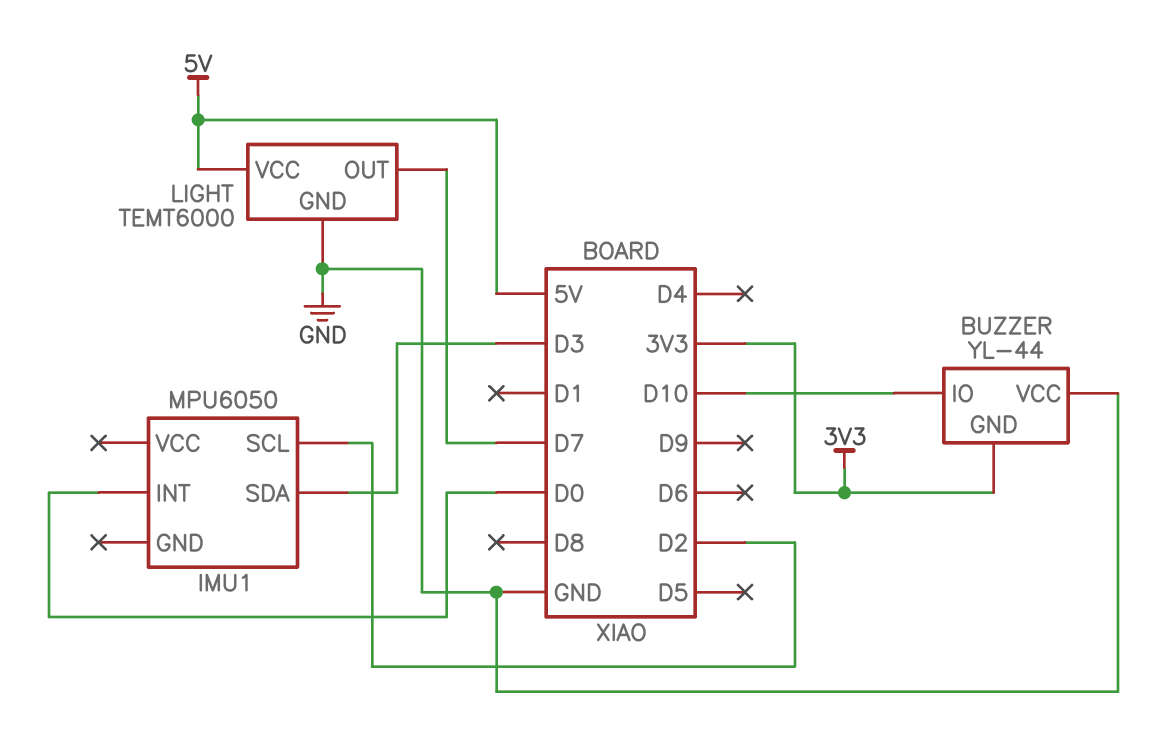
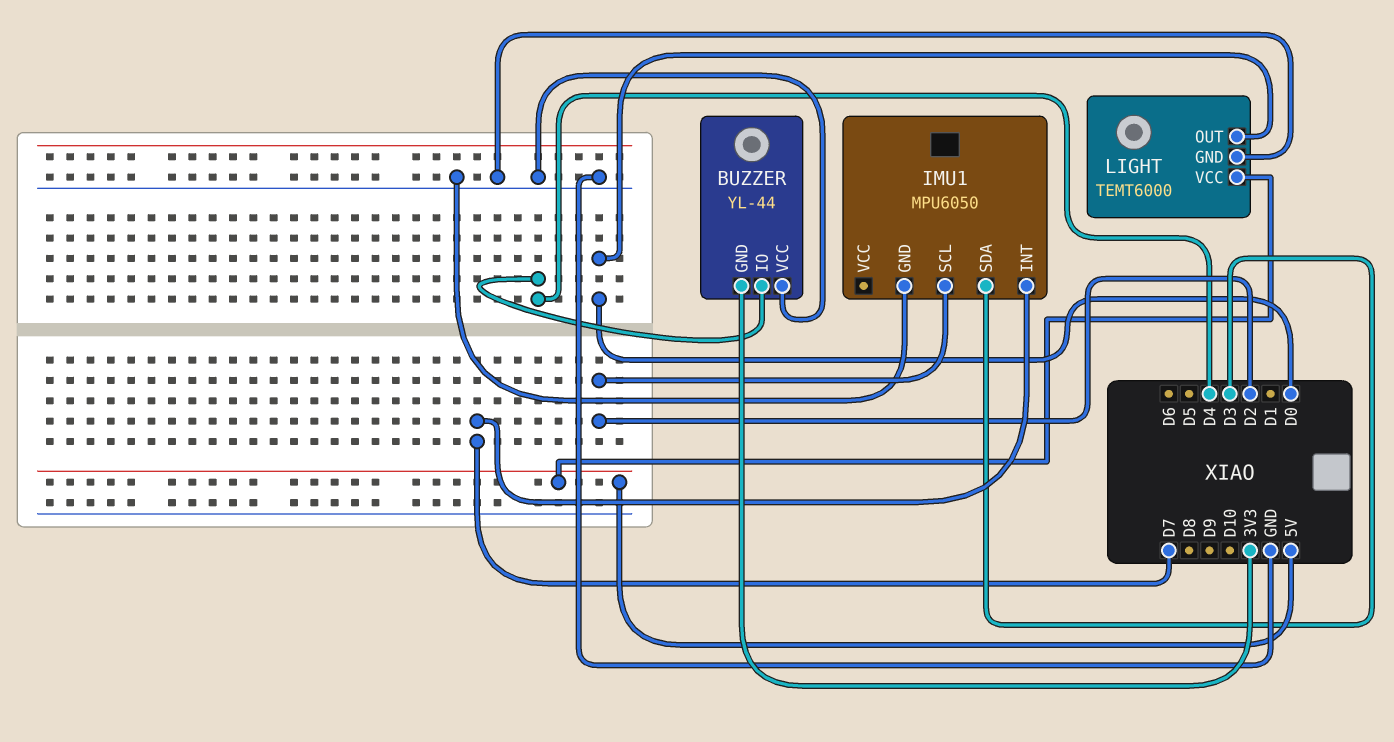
BUZZER pin IO: D10 -> D4
IMU1 pin GND: none -> GND
IMU1 pin INT: D0 -> D7
LIGHT pin OUT: D7 -> D0

